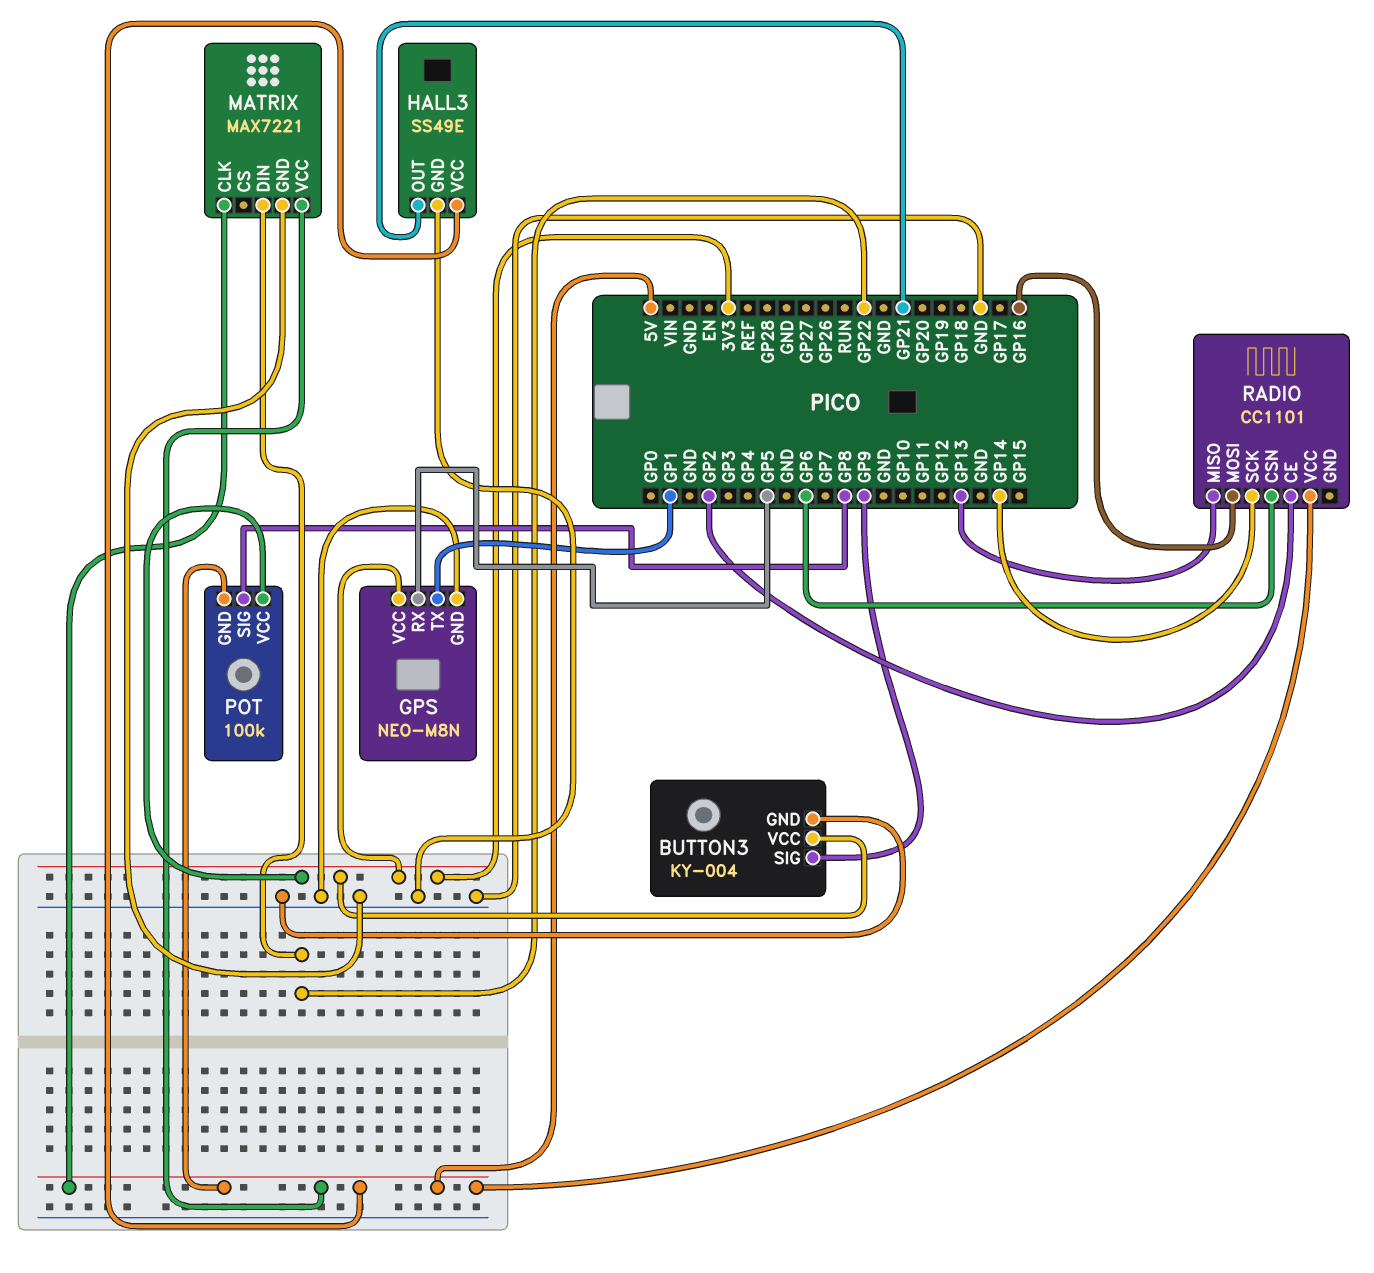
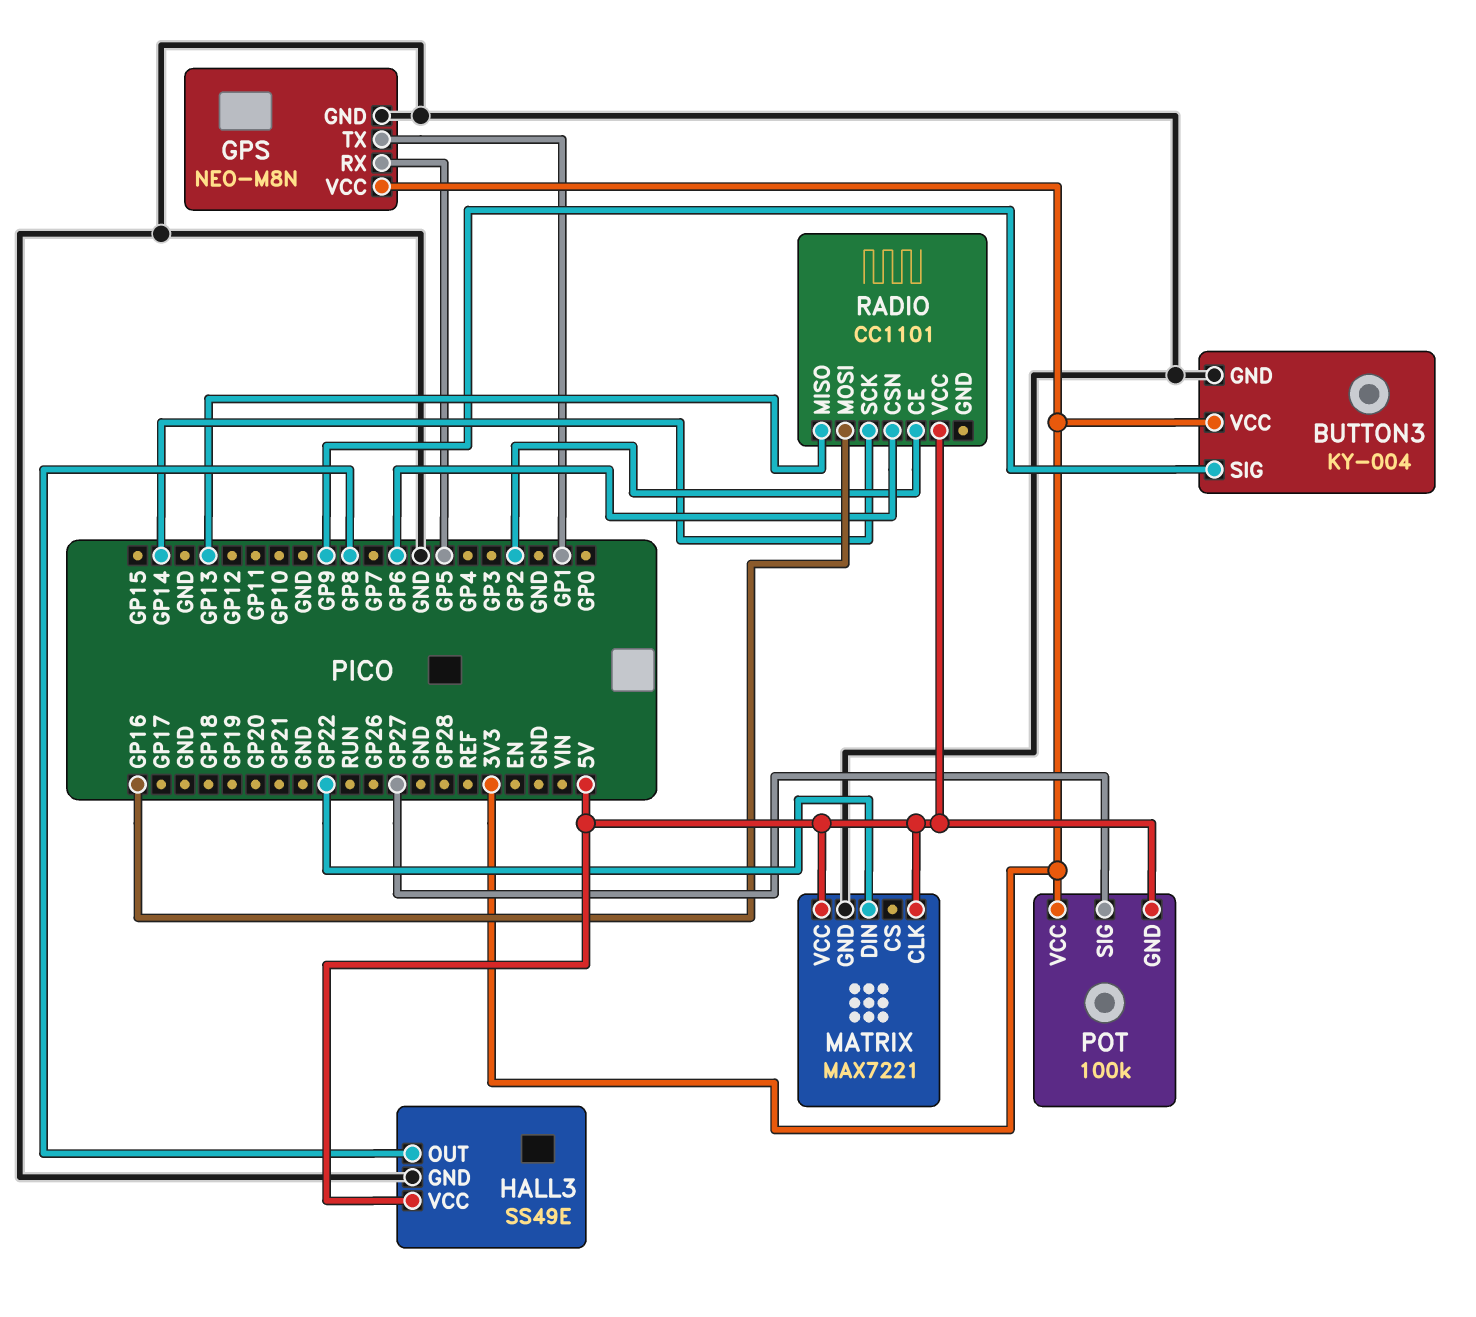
HALL3 pin OUT: GP21 -> GP8
POT pin SIG: GP8 -> GP27

